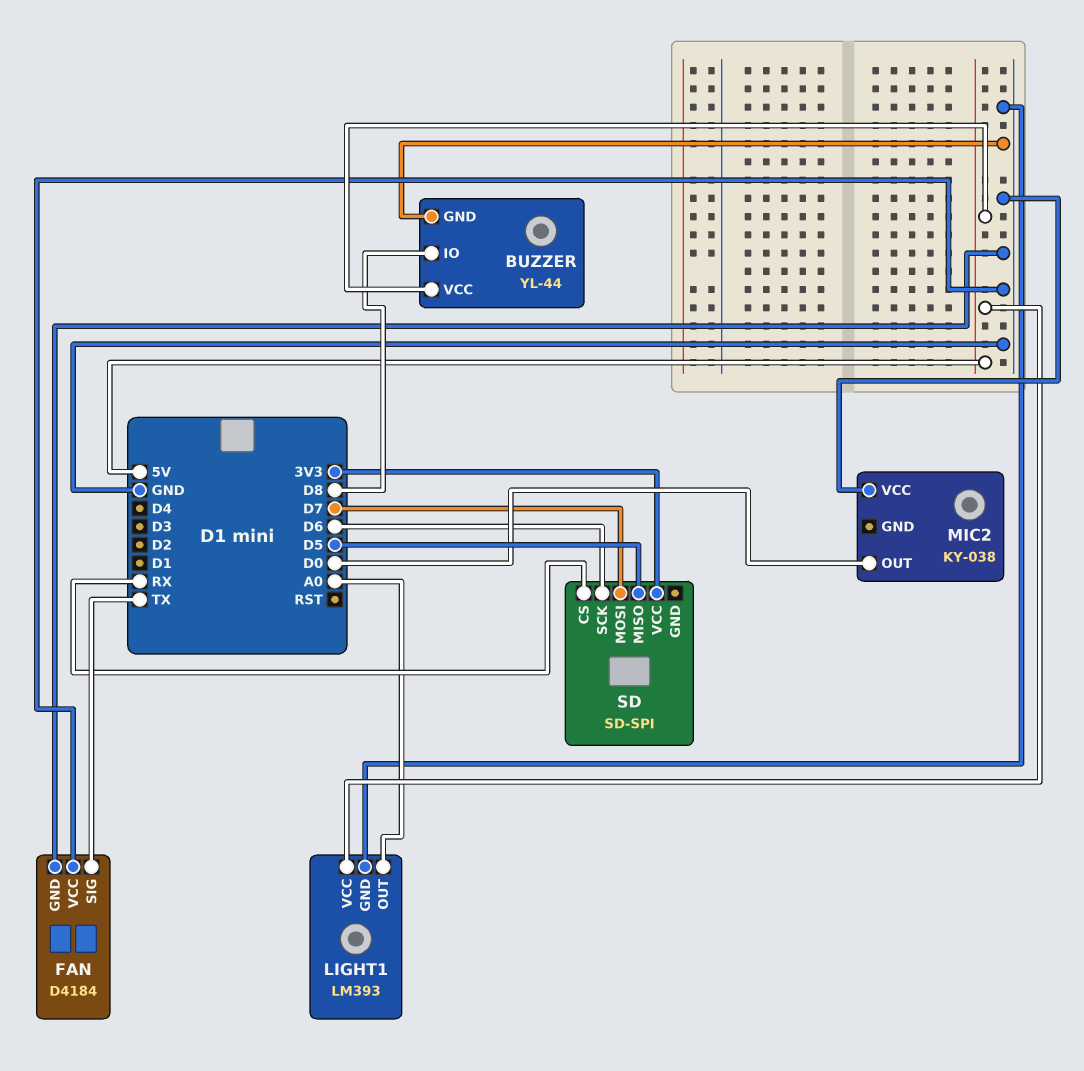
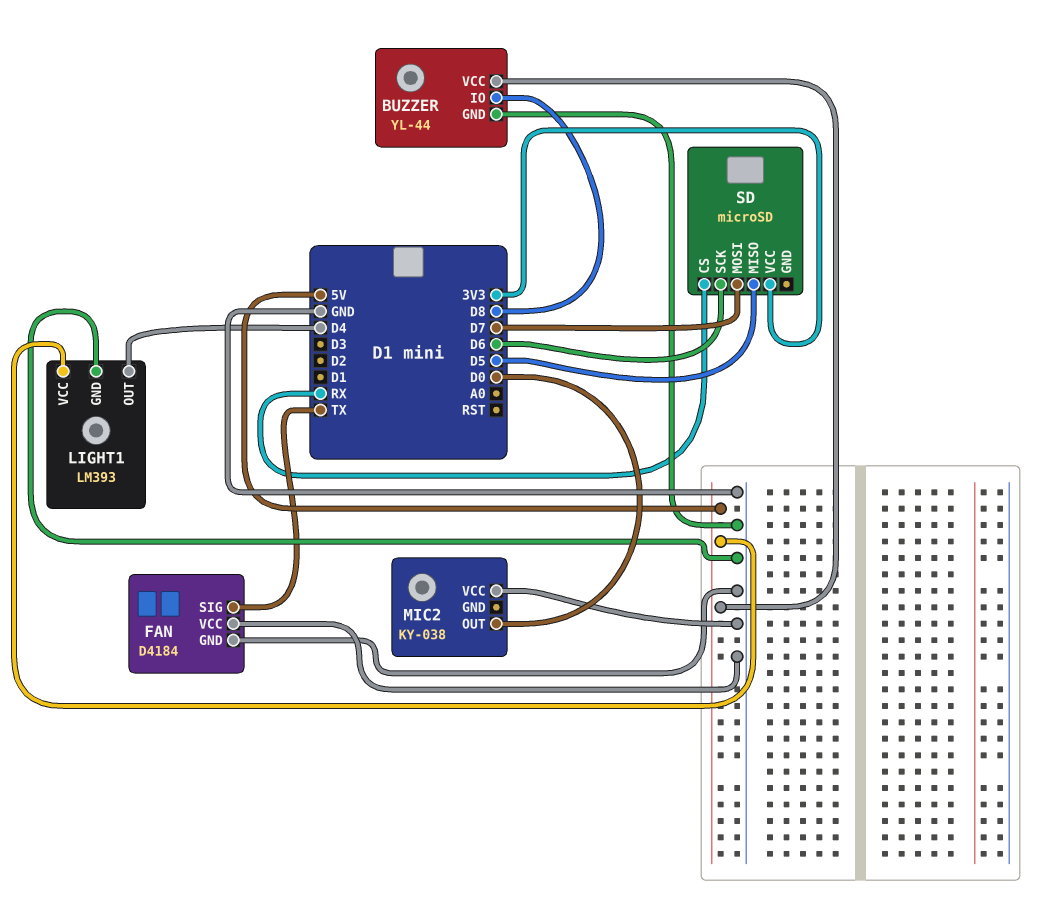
LIGHT1 pin OUT: A0 -> D4
SD: SD-SPI -> microSD

